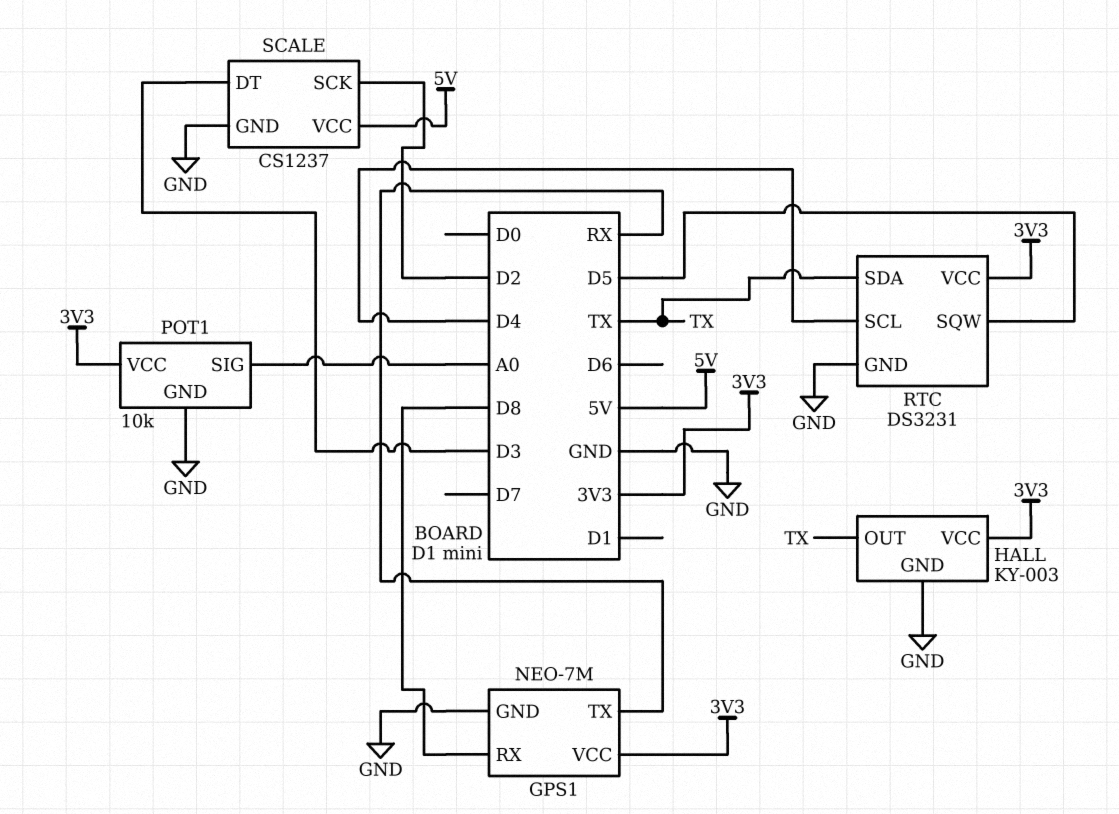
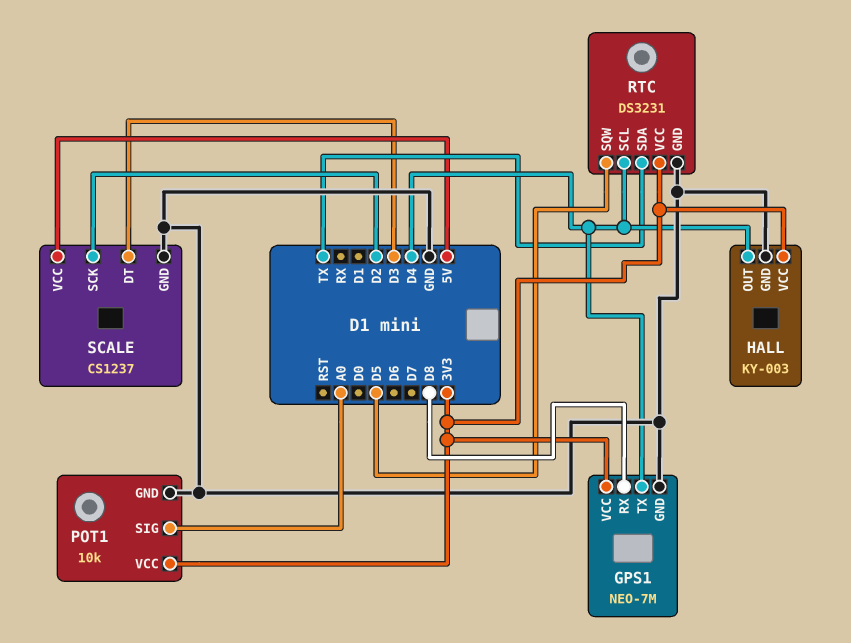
GPS1 pin TX: RX -> D4
HALL pin OUT: TX -> D4

